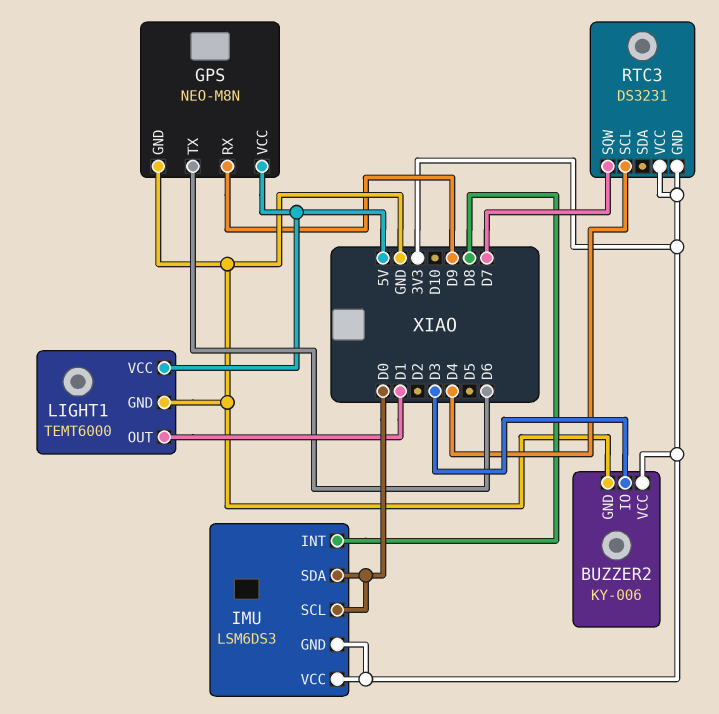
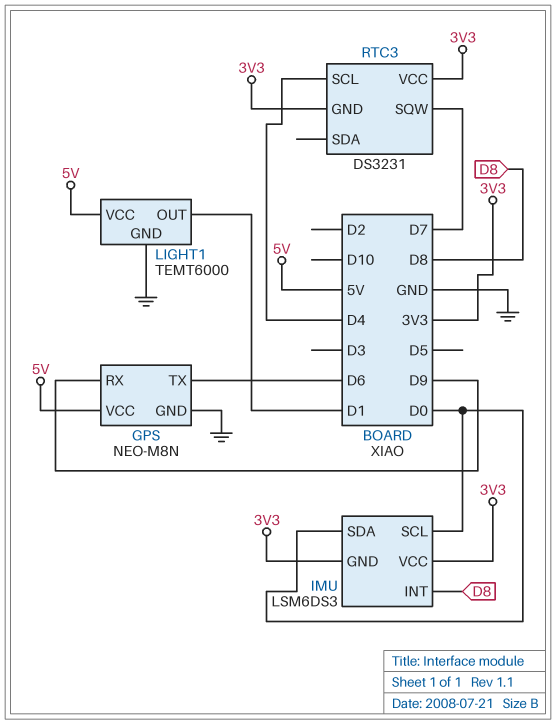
BUZZER2: KY-006 -> none
BUZZER2 pin GND: GND -> none
BUZZER2 pin IO: D3 -> none
BUZZER2 pin VCC: 3V3 -> none

